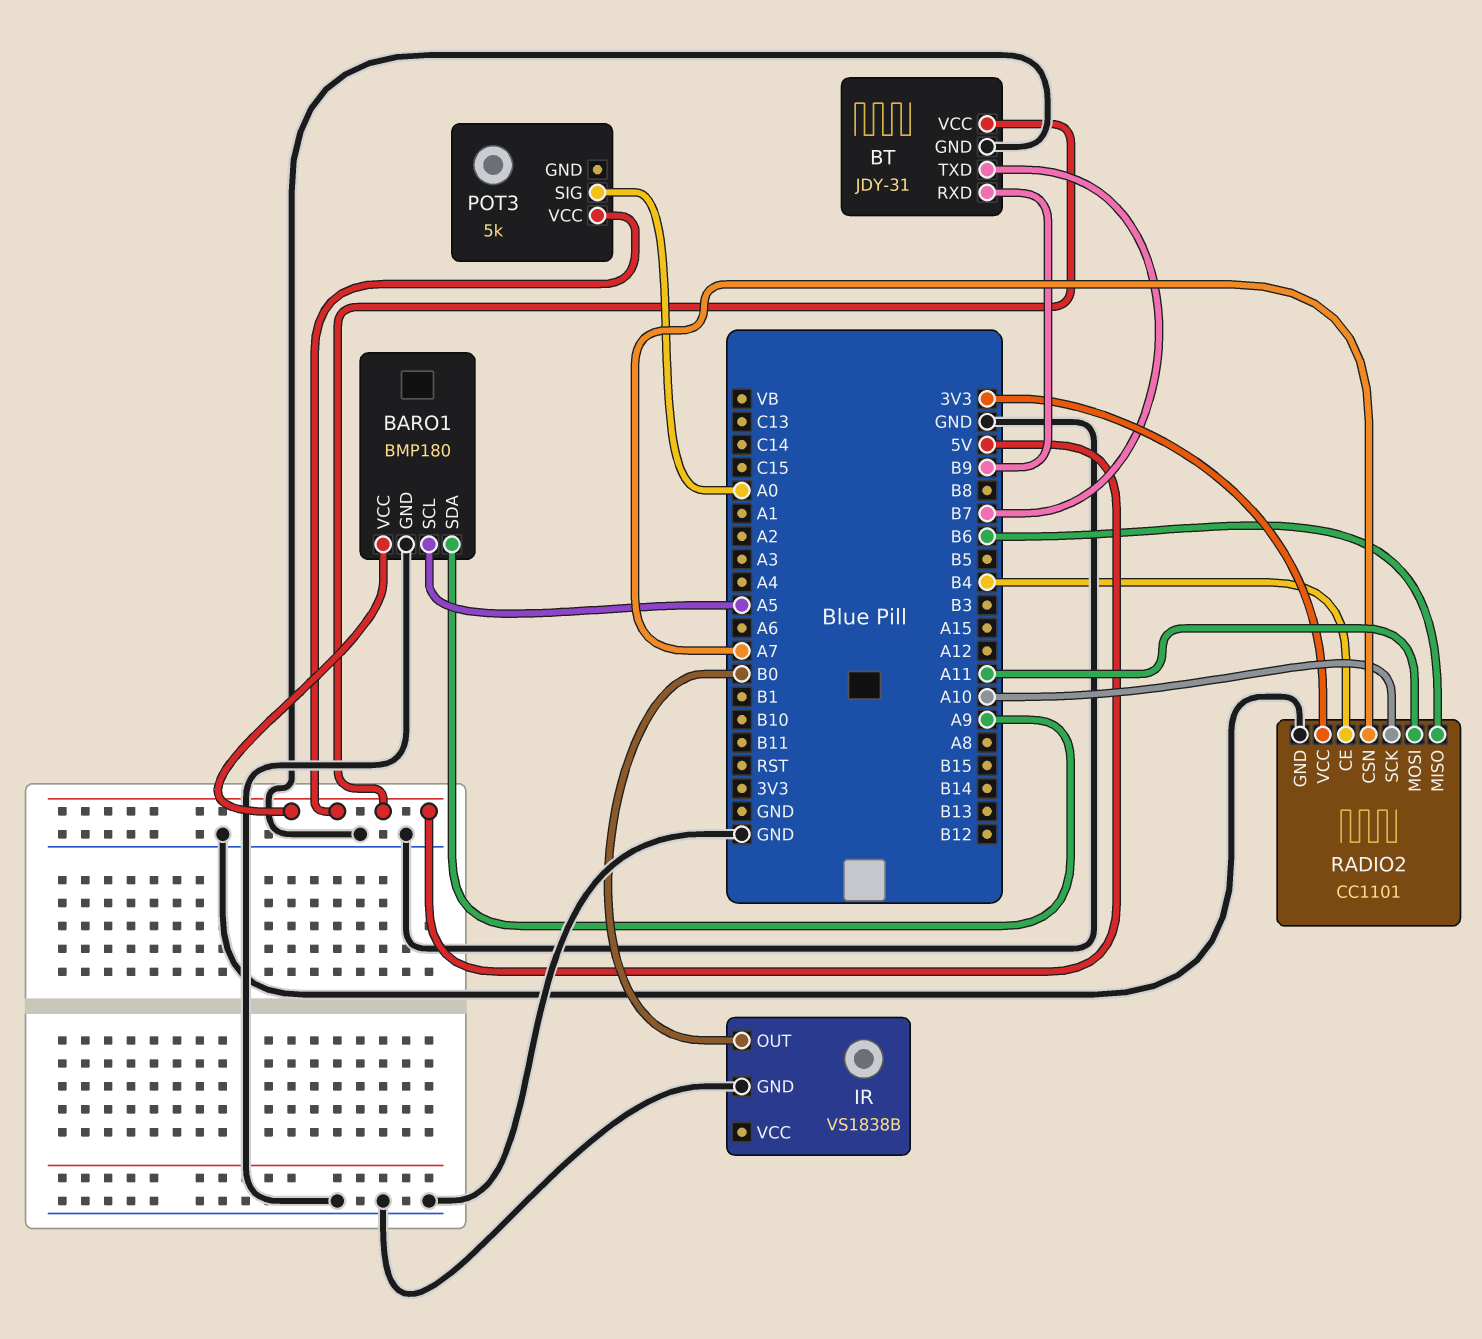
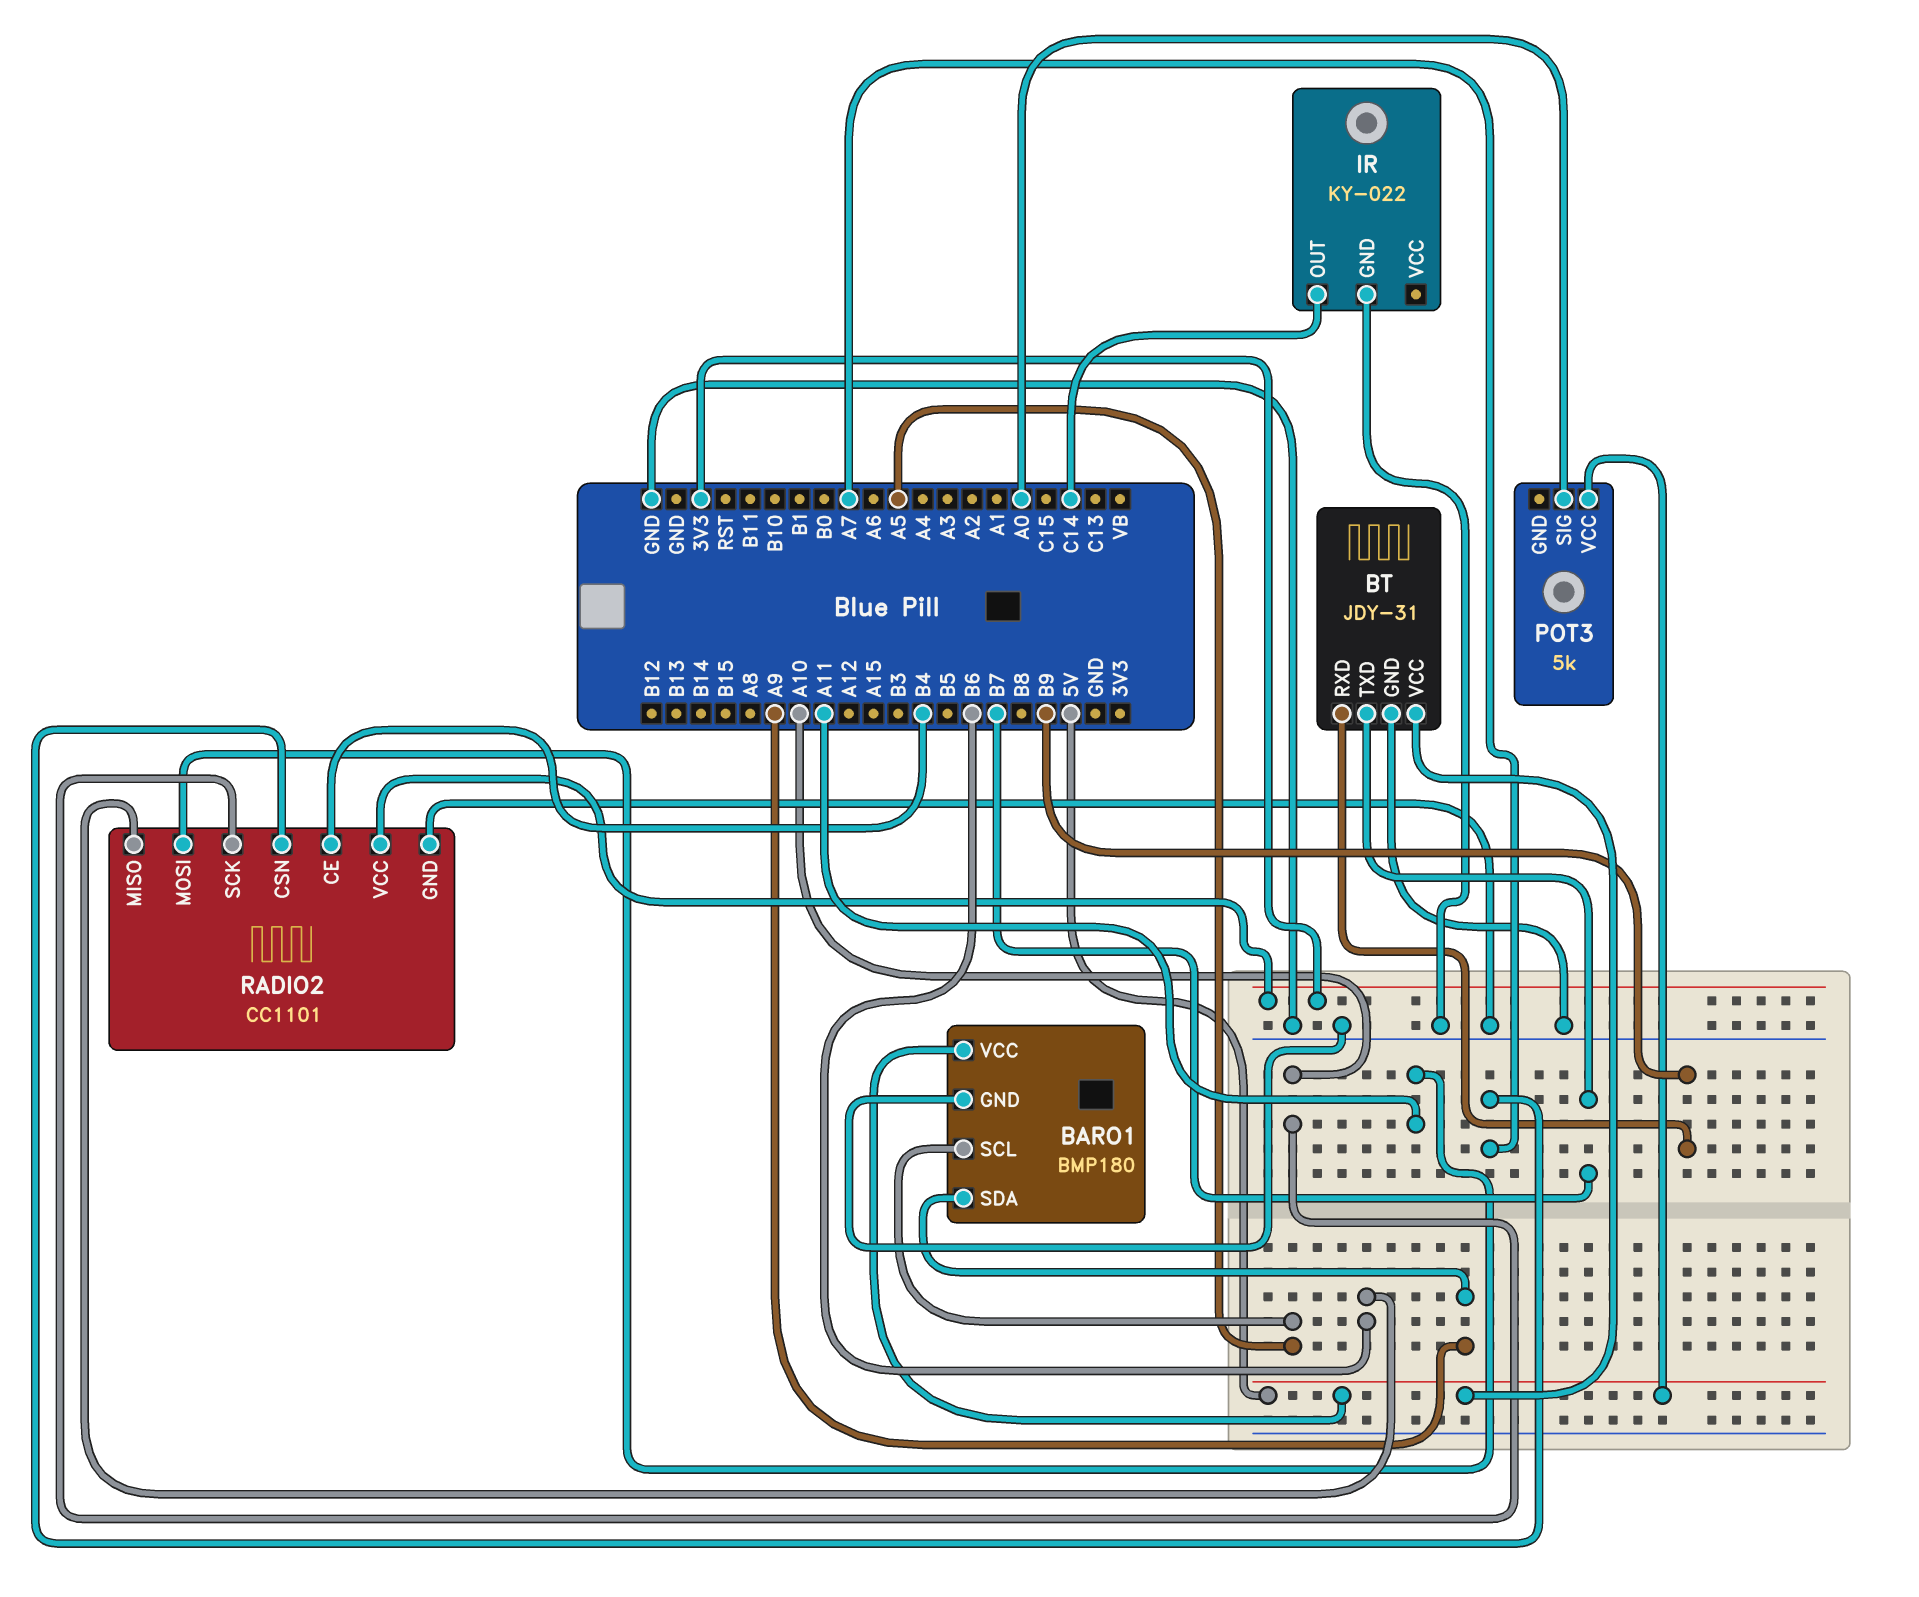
IR: VS1838B -> KY-022
IR pin OUT: B0 -> C14

